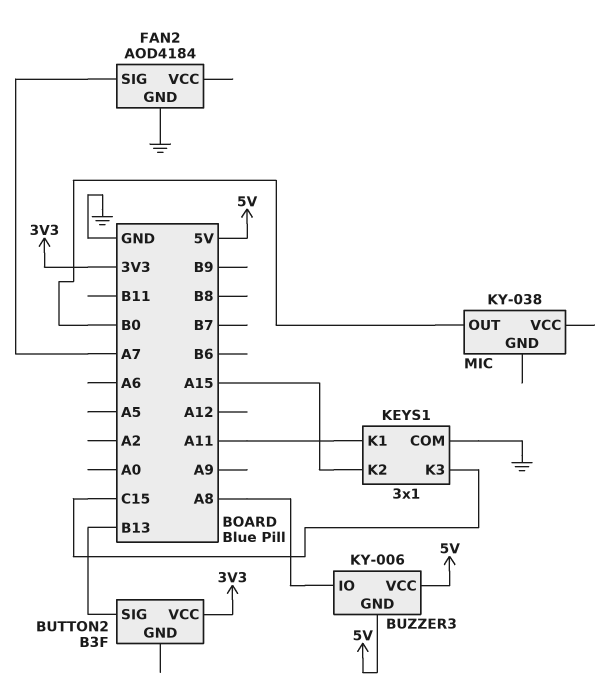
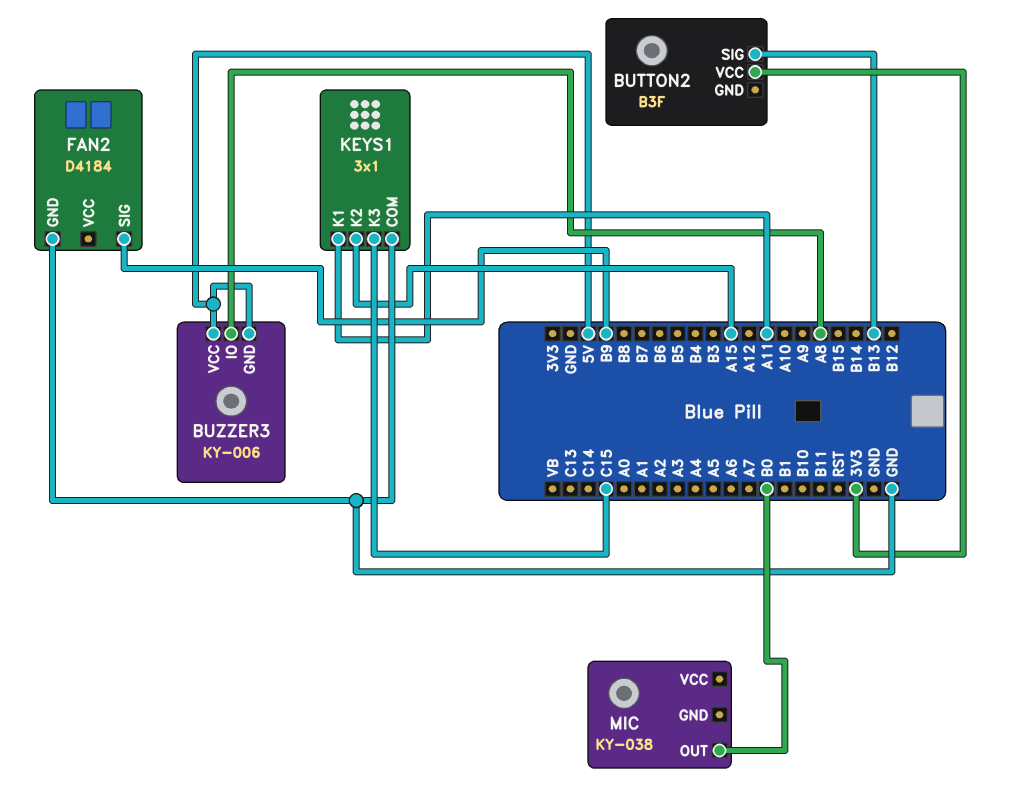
FAN2: AOD4184 -> D4184
FAN2 pin SIG: A7 -> B9

